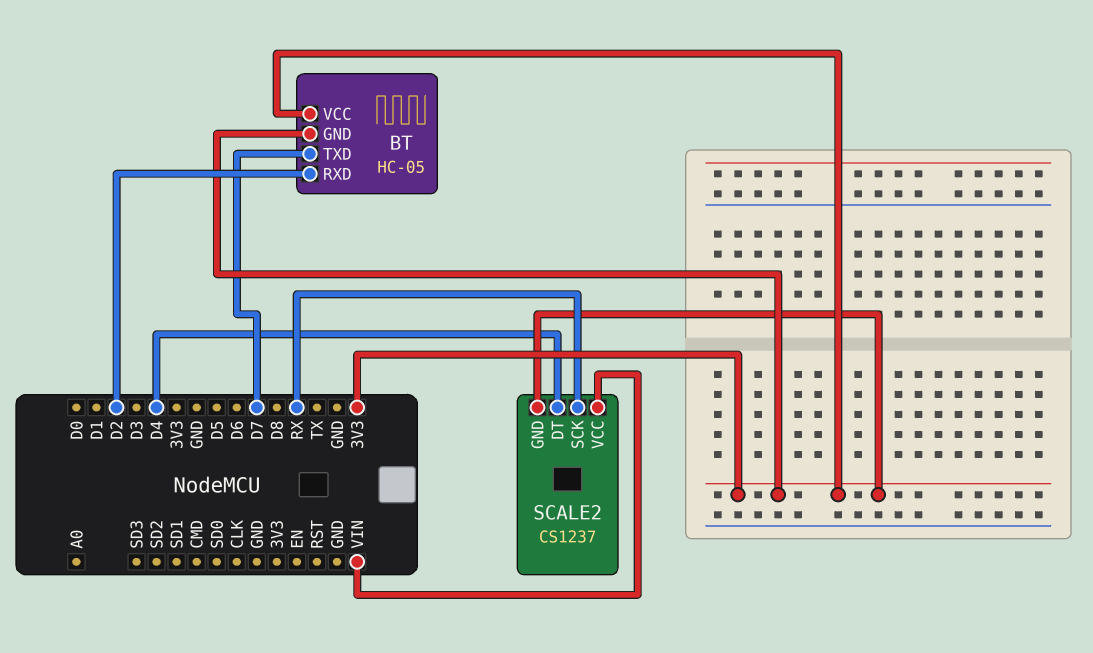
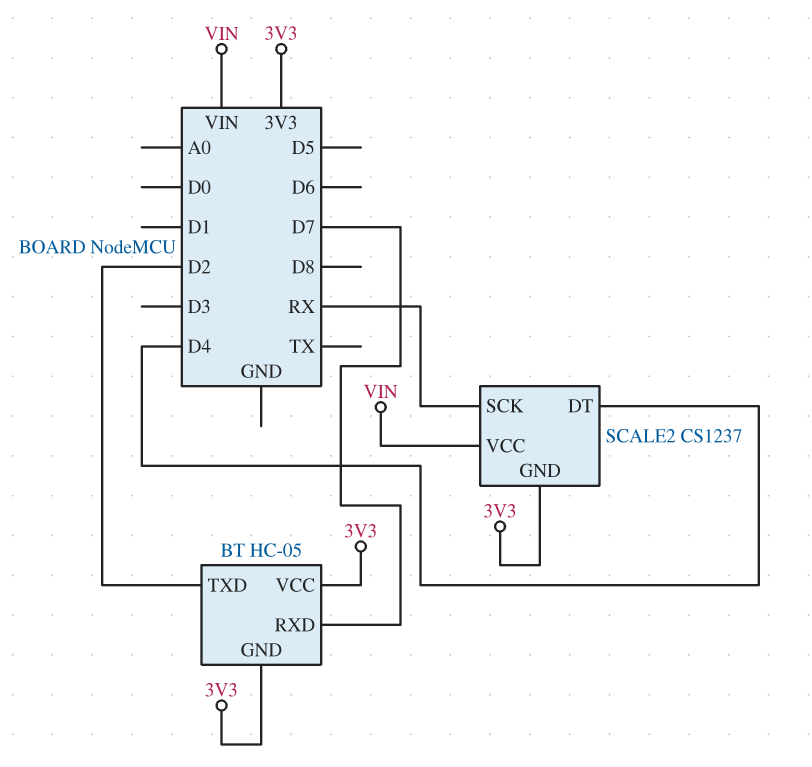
BT pin RXD: D2 -> D7
BT pin TXD: D7 -> D2

